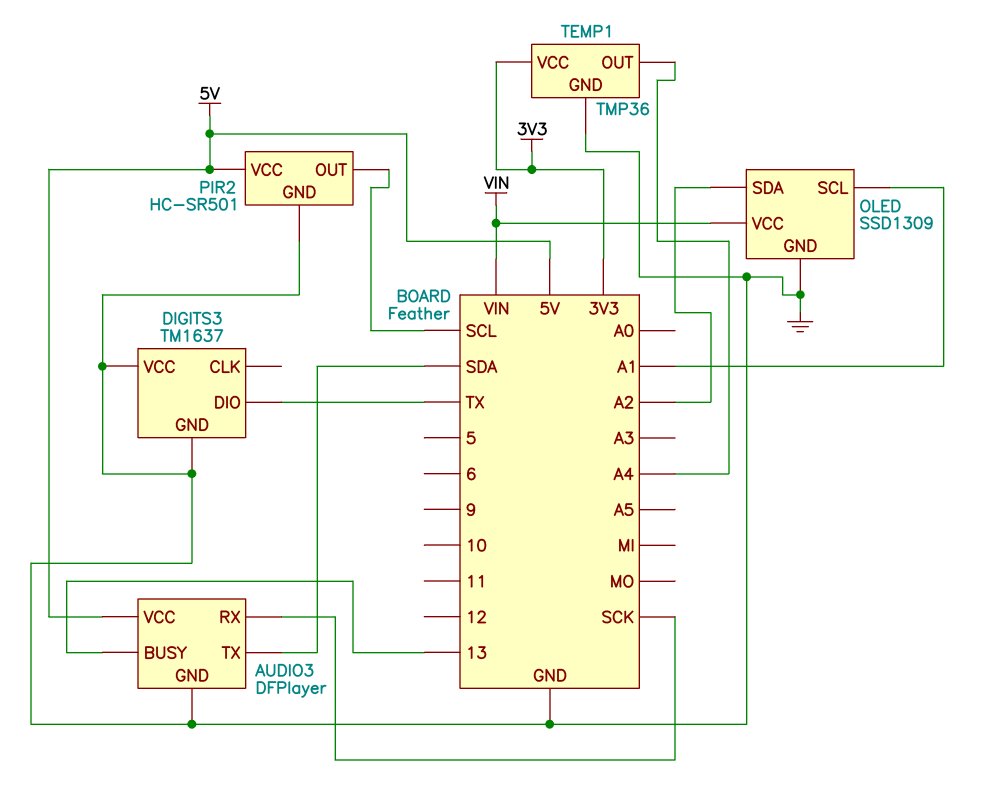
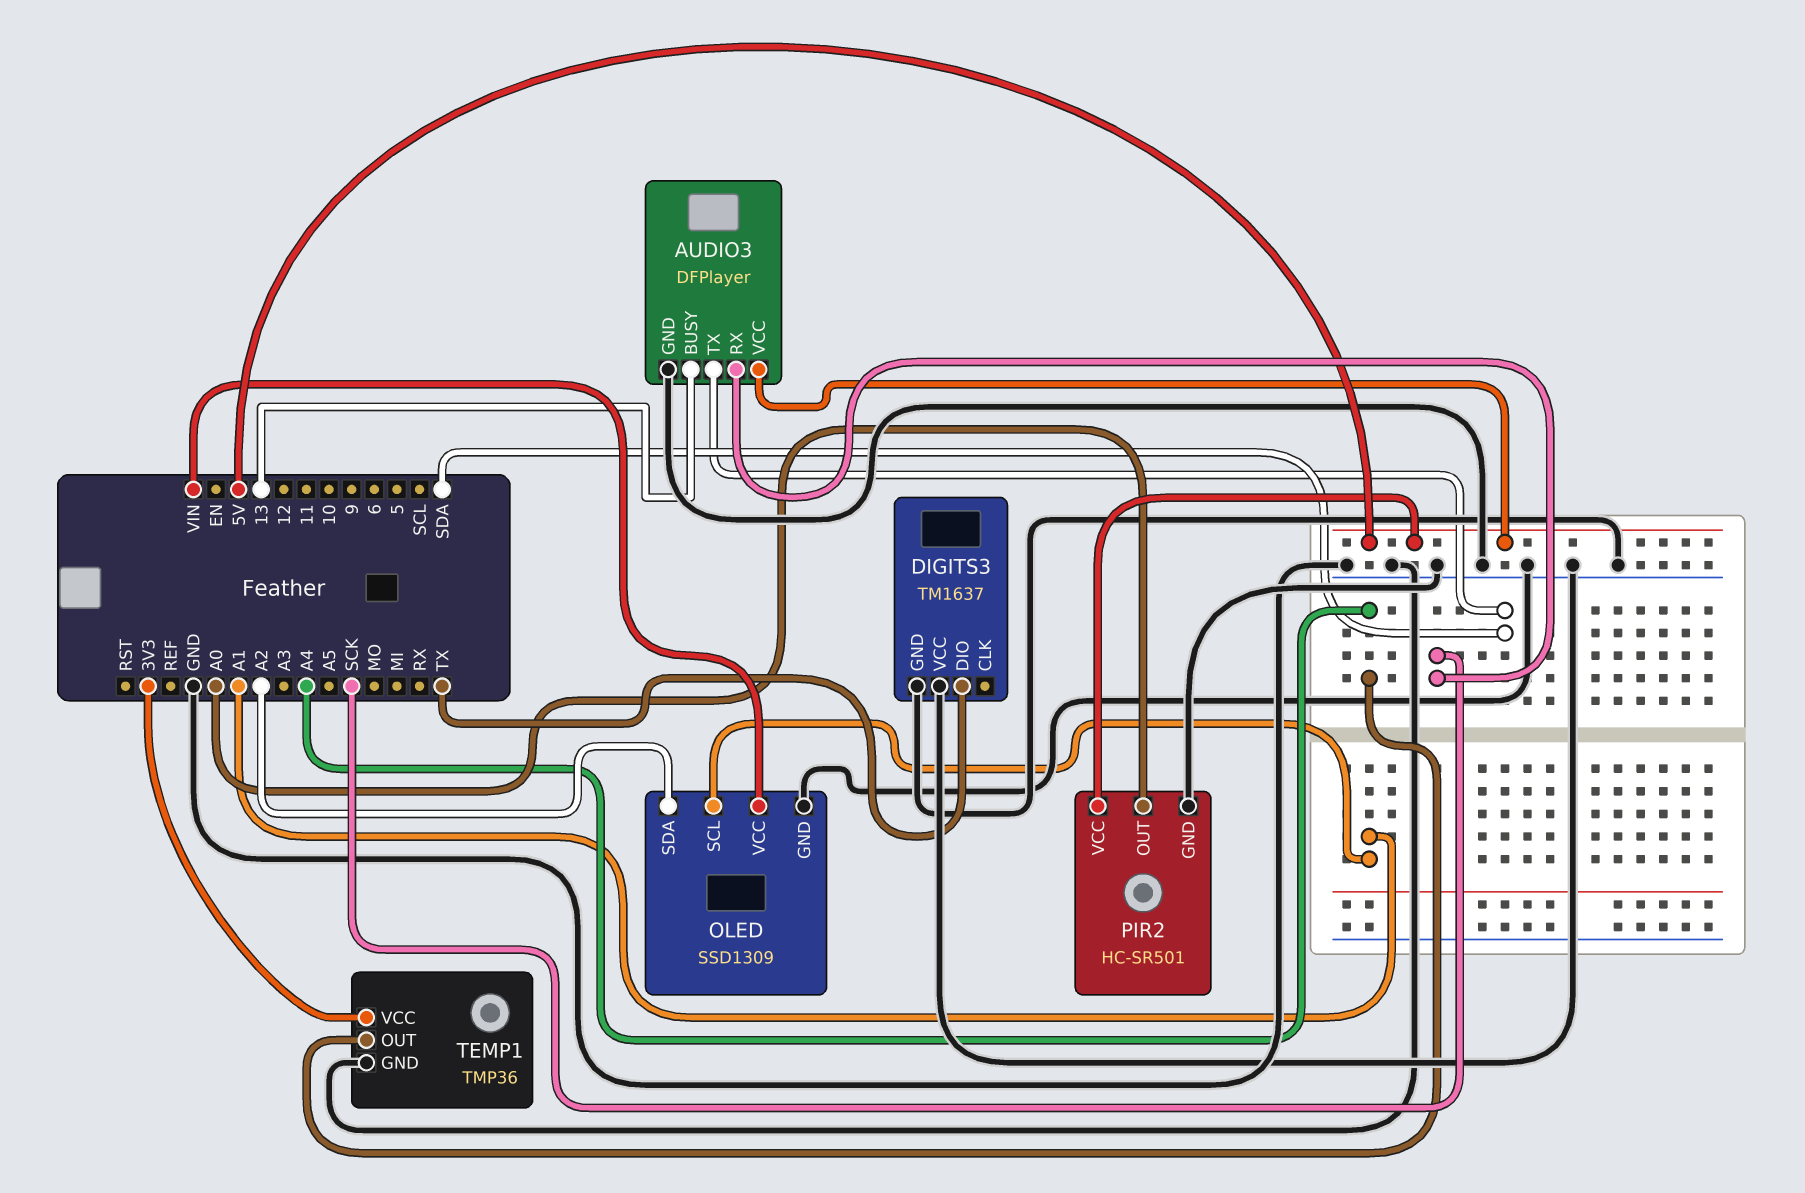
PIR2 pin OUT: SCL -> A0

